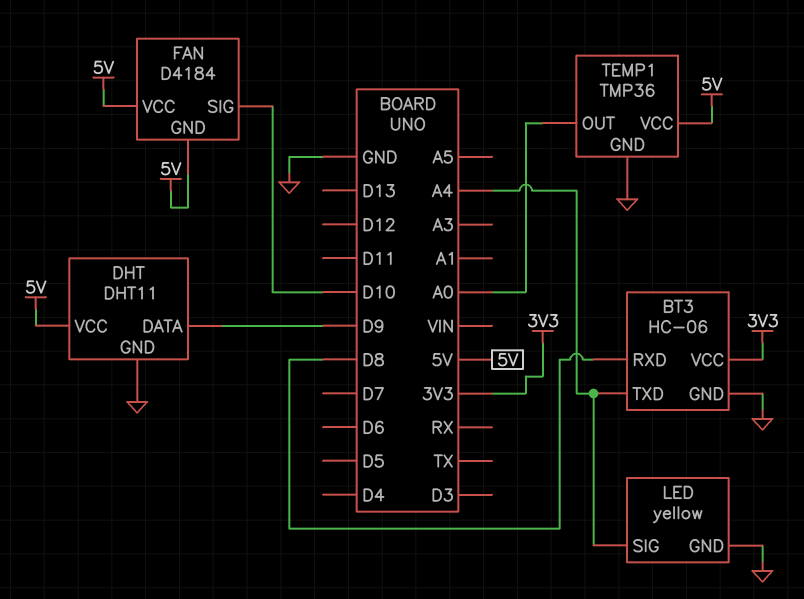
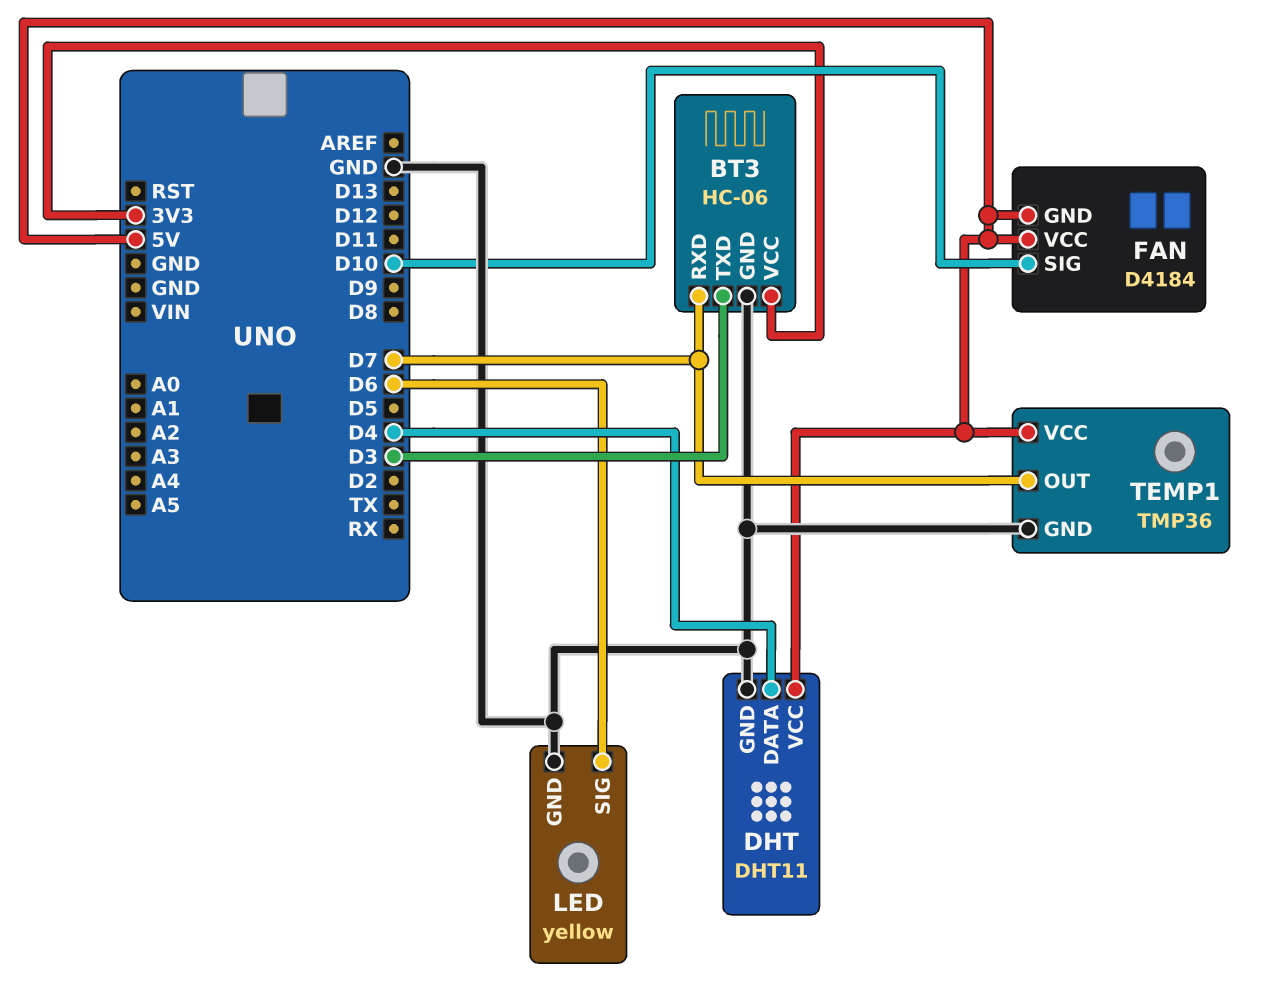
BT3 pin RXD: D8 -> D7
BT3 pin TXD: A4 -> D3
DHT pin DATA: D9 -> D4
LED pin SIG: A4 -> D6
TEMP1 pin OUT: A0 -> D7

